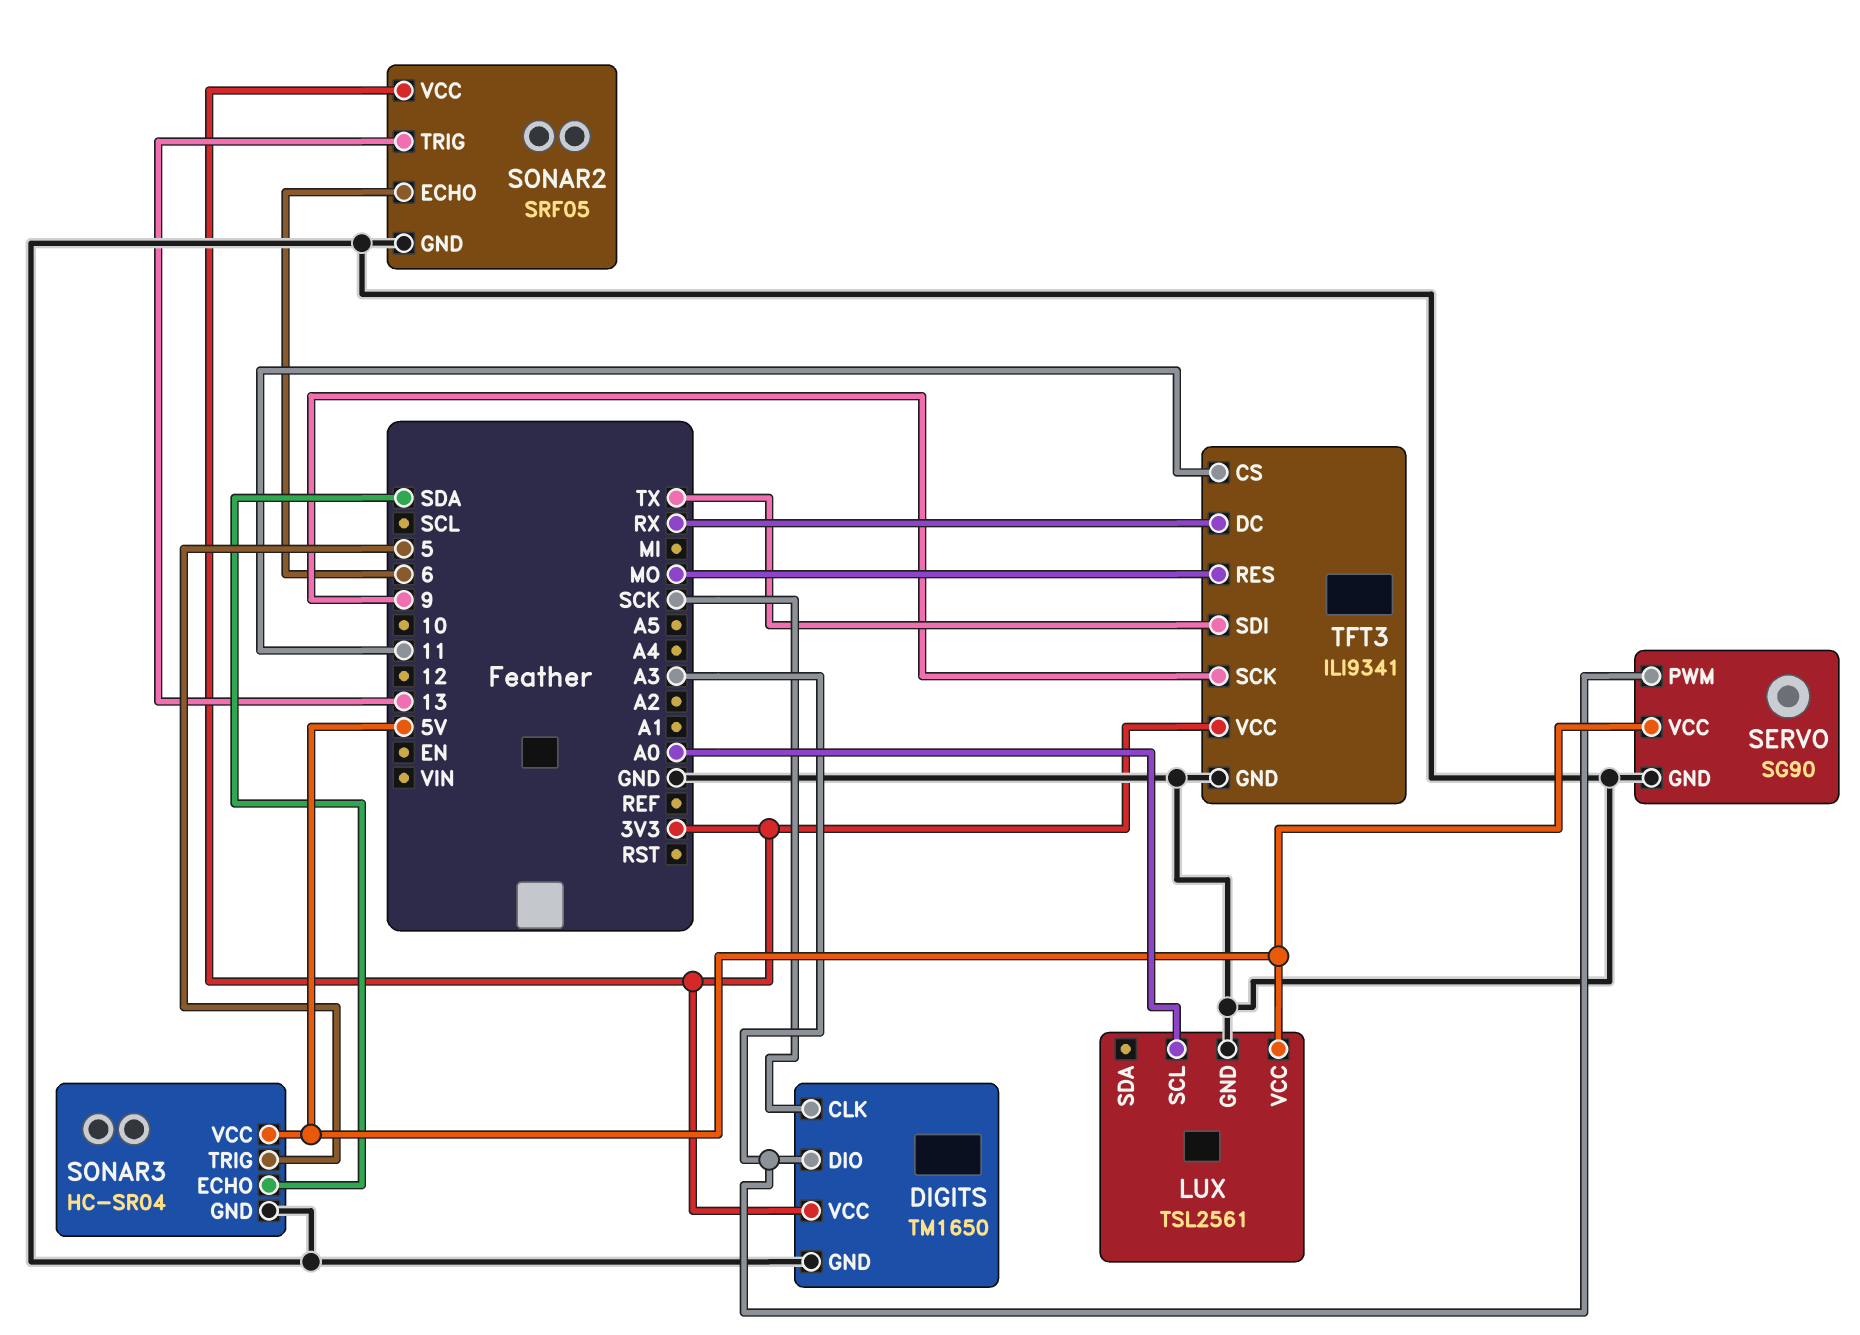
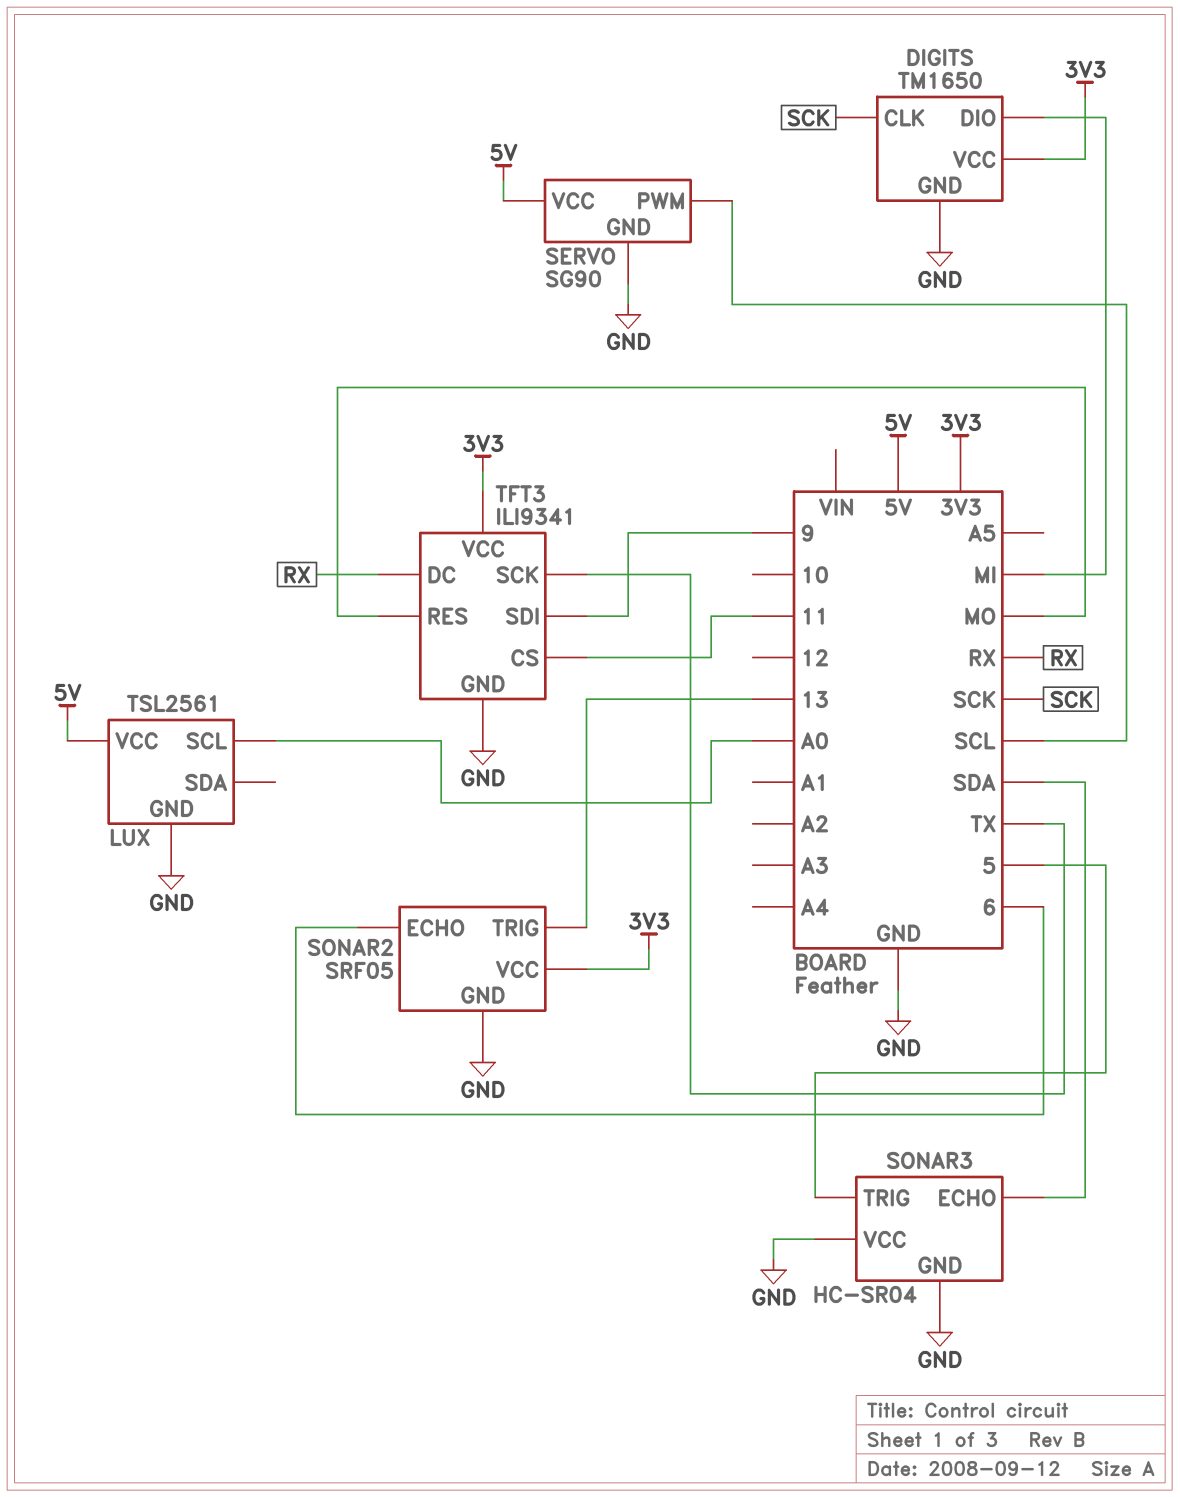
DIGITS pin DIO: A3 -> MI
SERVO pin PWM: A3 -> SCL
SONAR3 pin VCC: 5V -> GND
TFT3 pin SCK: 9 -> TX
TFT3 pin SDI: TX -> 9

